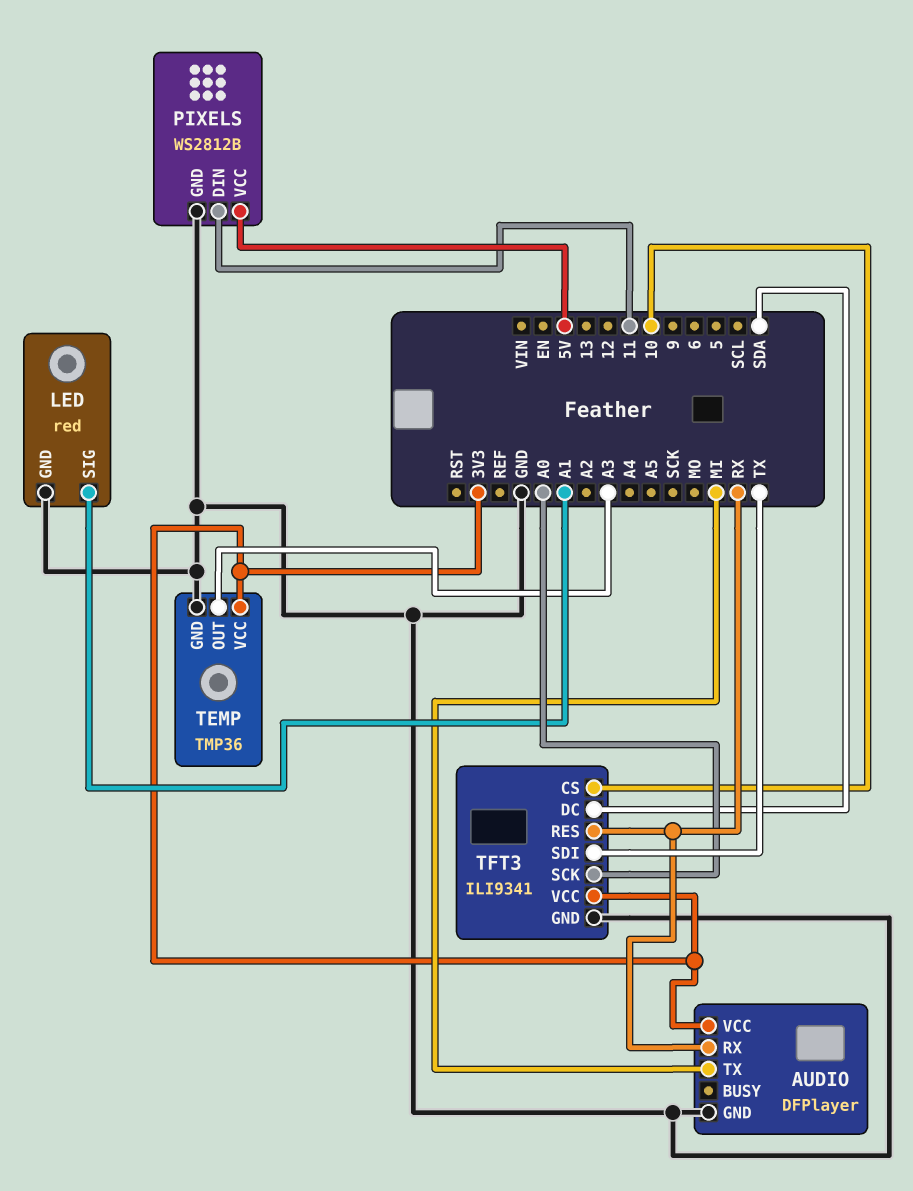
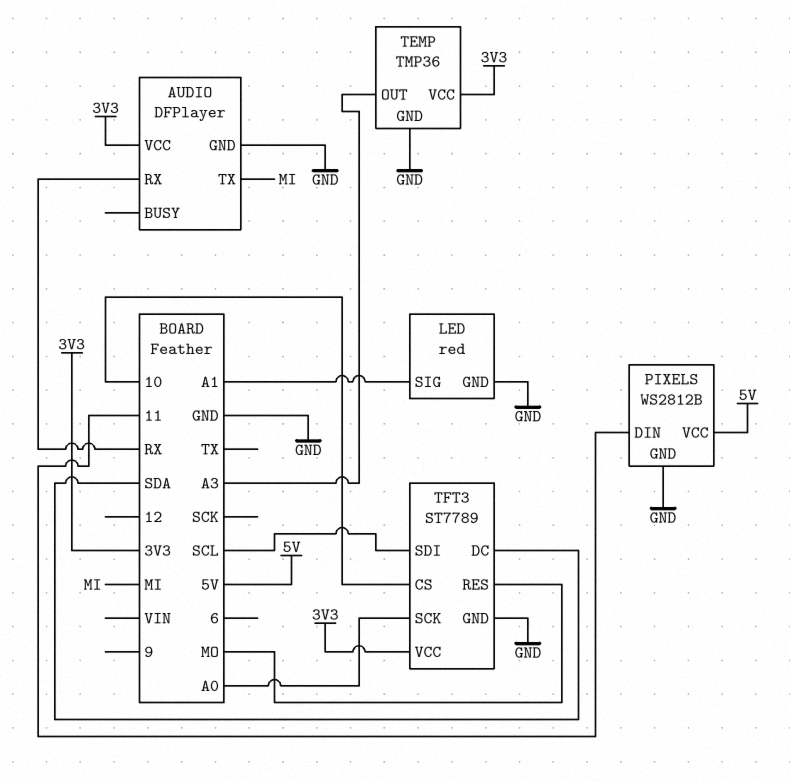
TFT3: ILI9341 -> ST7789
TFT3 pin RES: RX -> MO
TFT3 pin SDI: TX -> SCL

